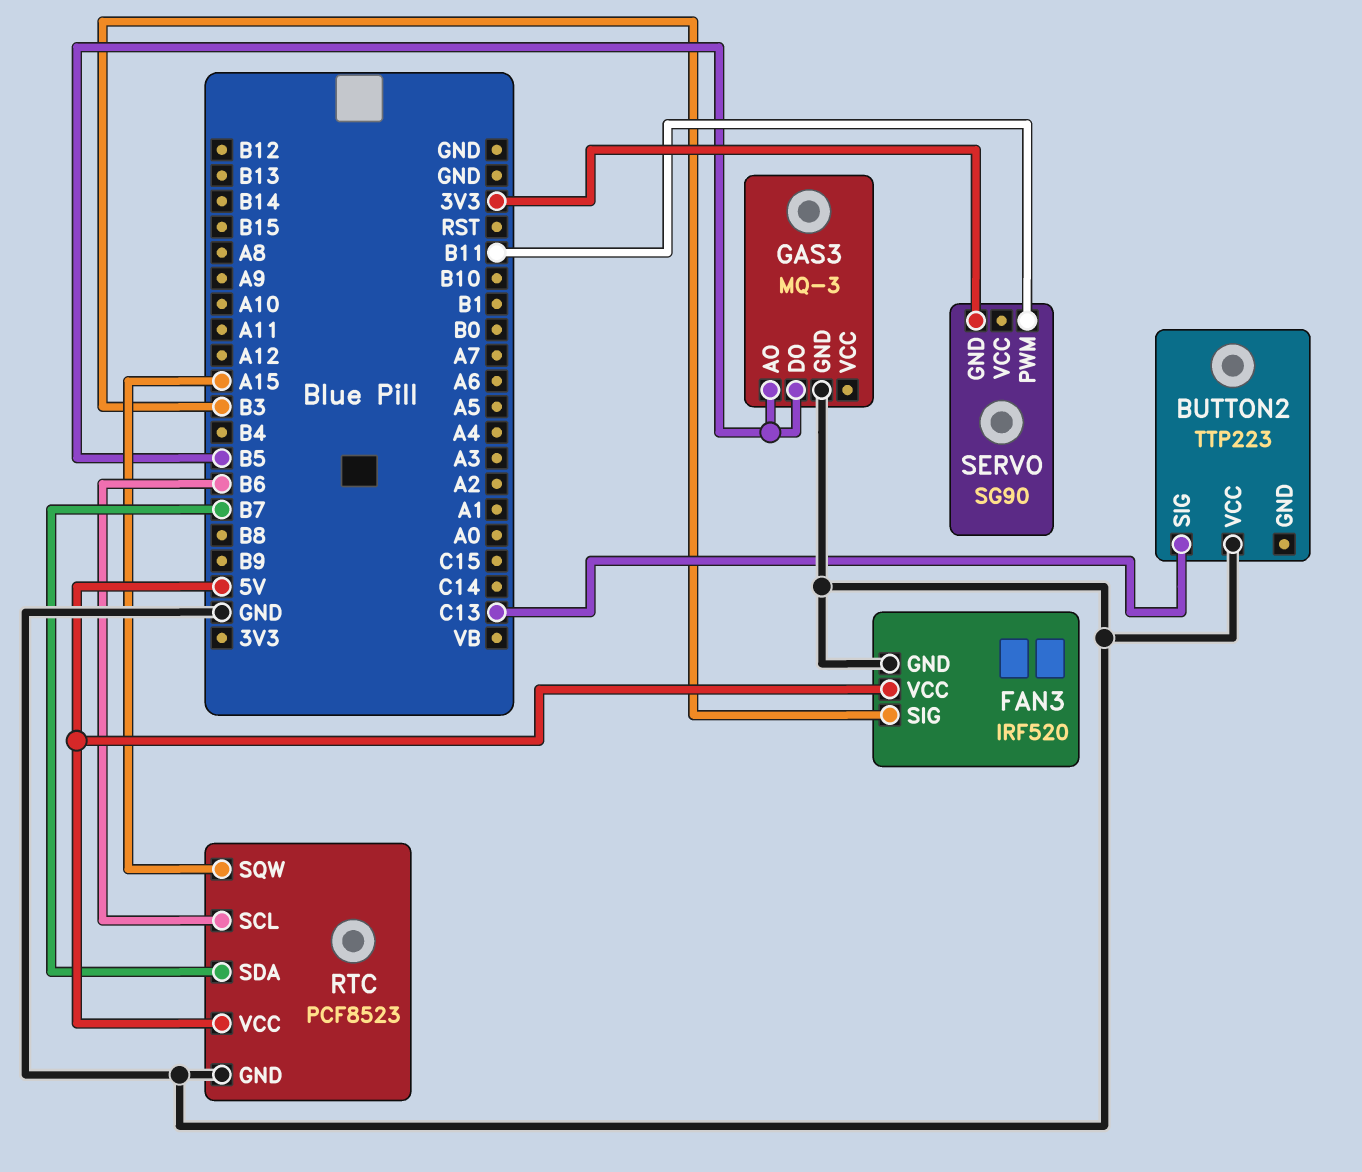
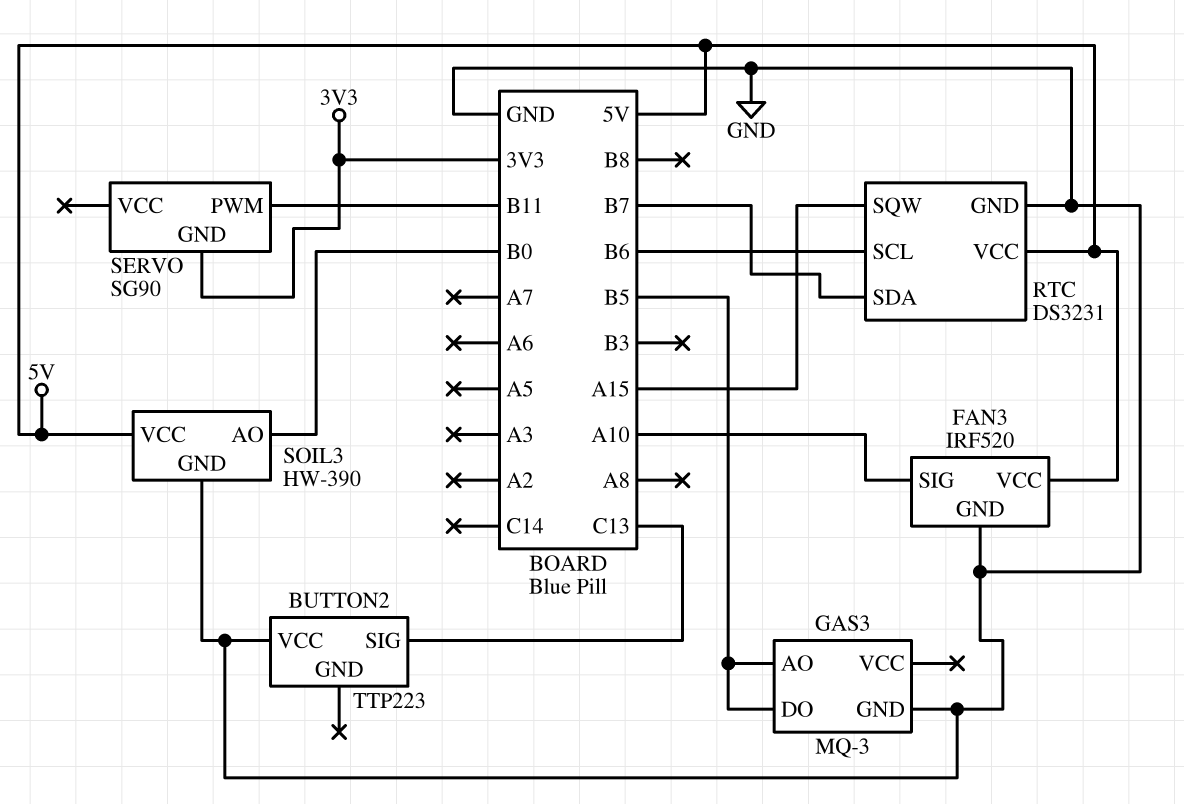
FAN3 pin SIG: B3 -> A10
RTC: PCF8523 -> DS3231
SOIL3: none -> HW-390
SOIL3 pin AO: none -> B0
SOIL3 pin GND: none -> GND
SOIL3 pin VCC: none -> 5V

